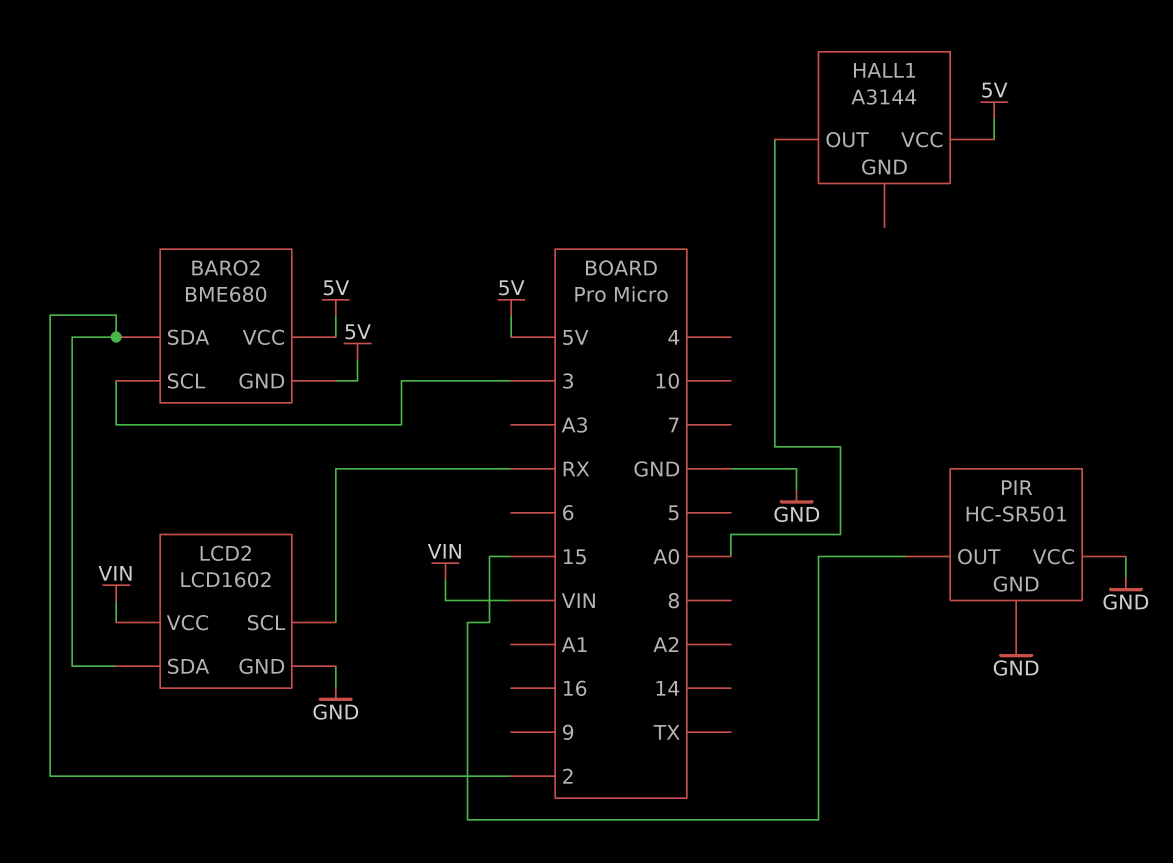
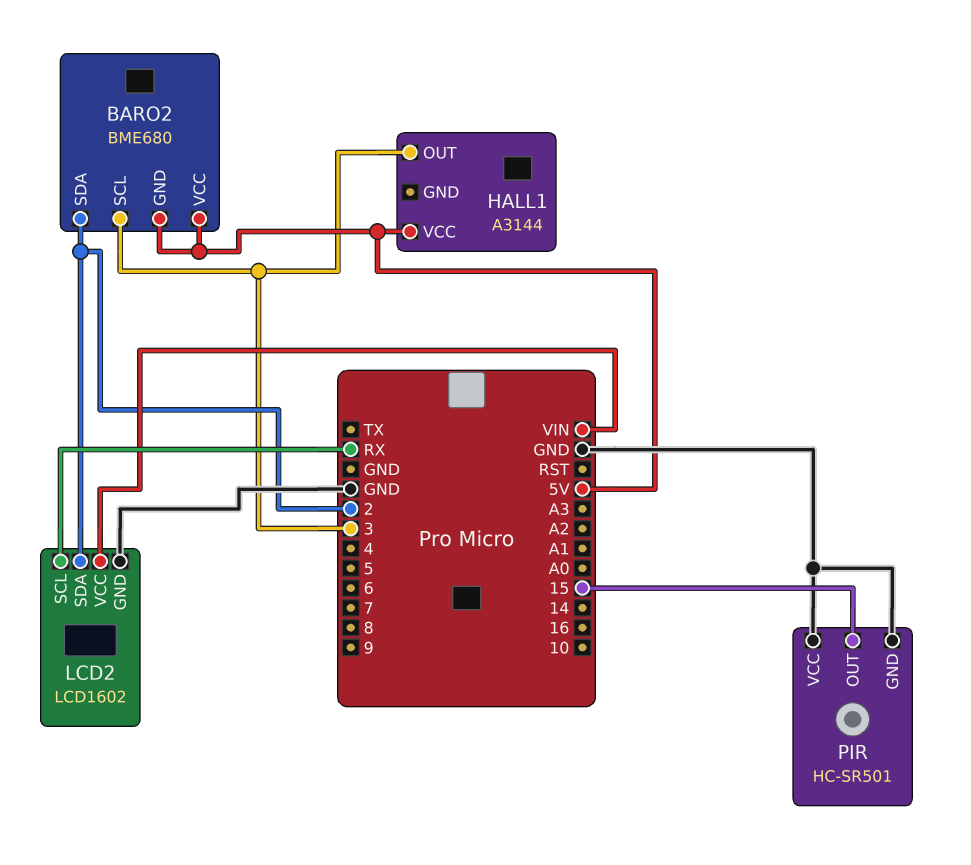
HALL1 pin OUT: A0 -> 3

